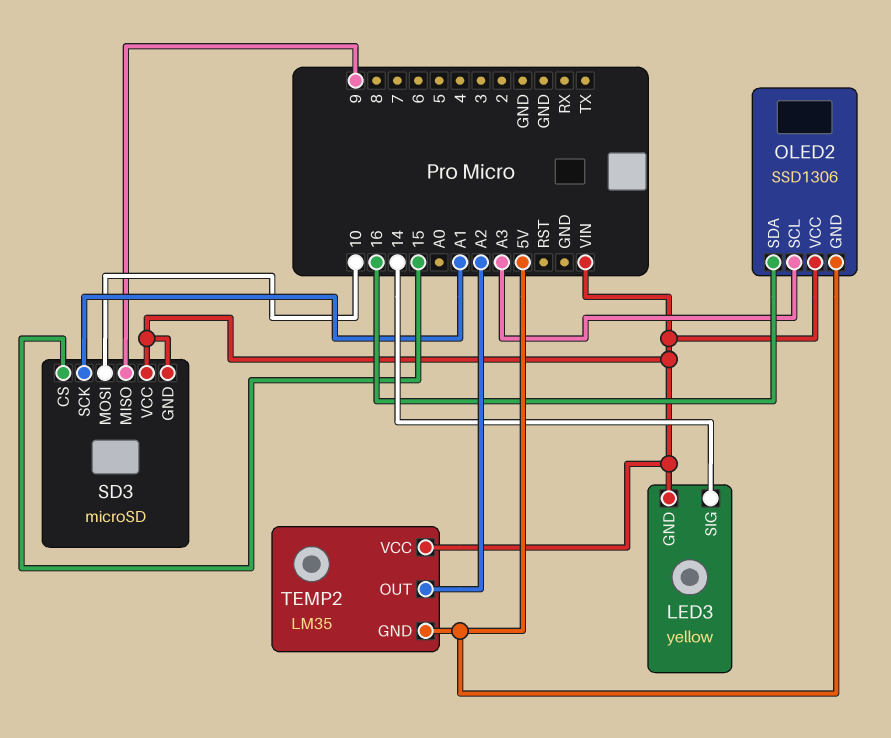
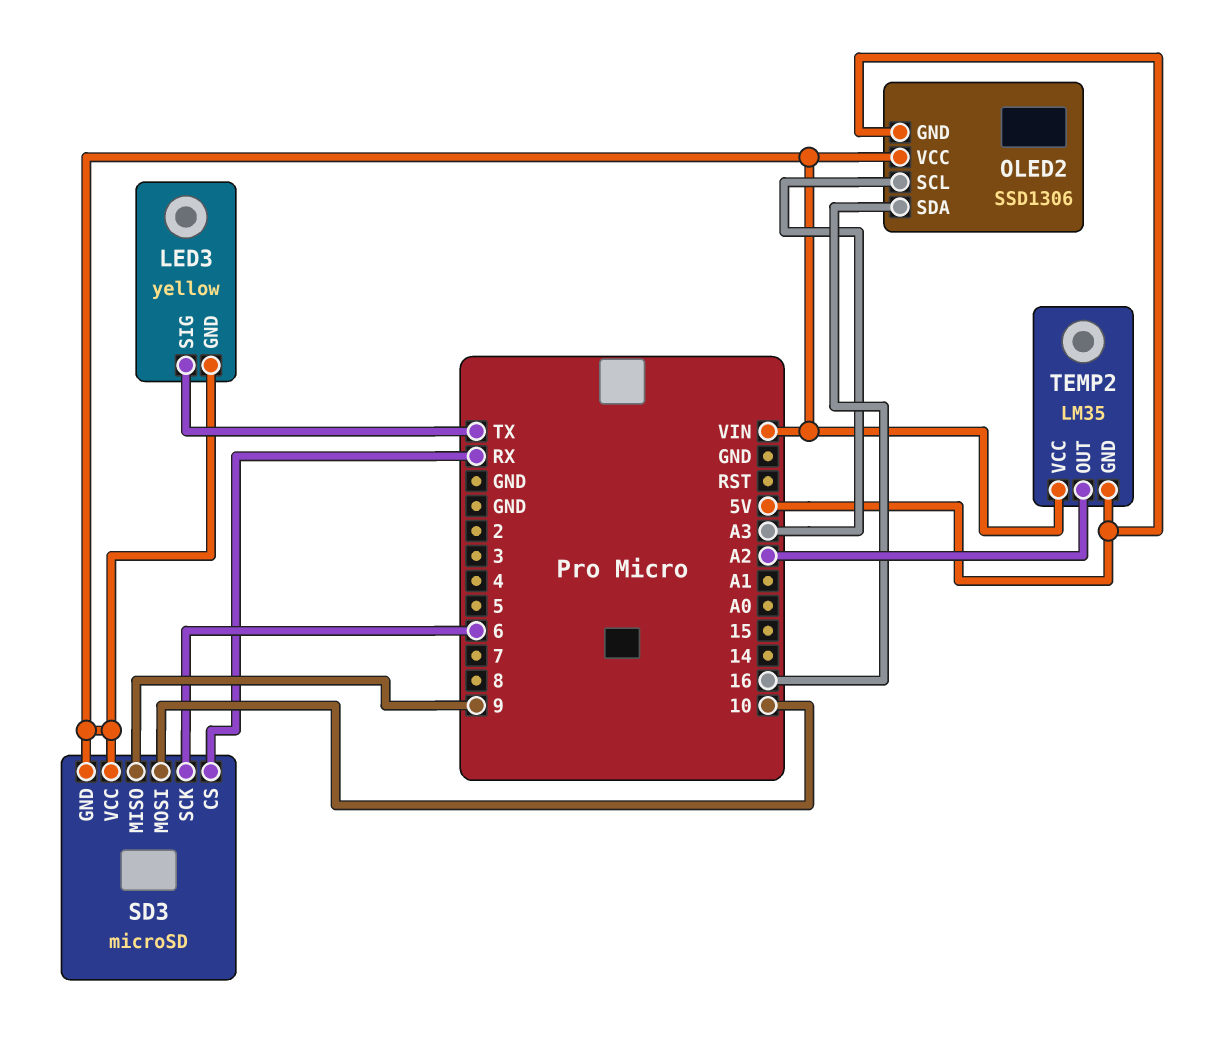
LED3 pin SIG: 14 -> TX
SD3 pin CS: 15 -> RX
SD3 pin SCK: A1 -> 6

